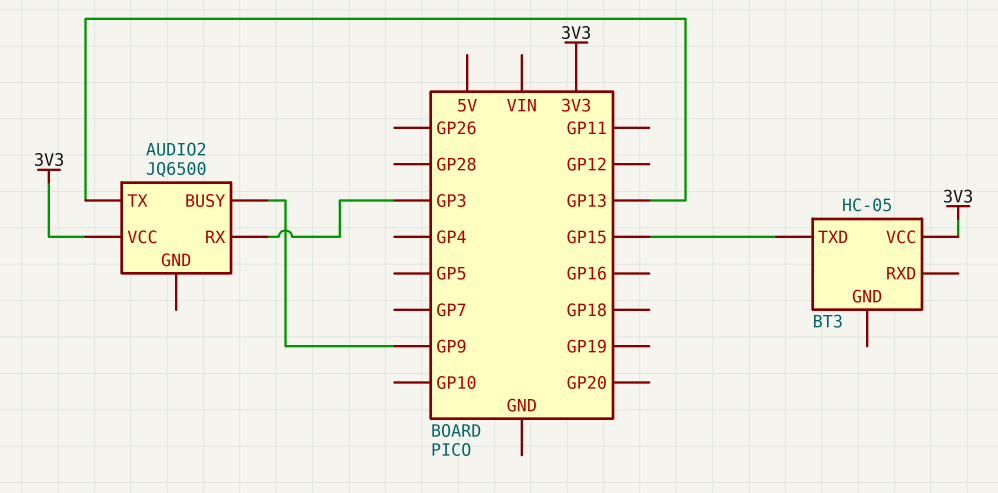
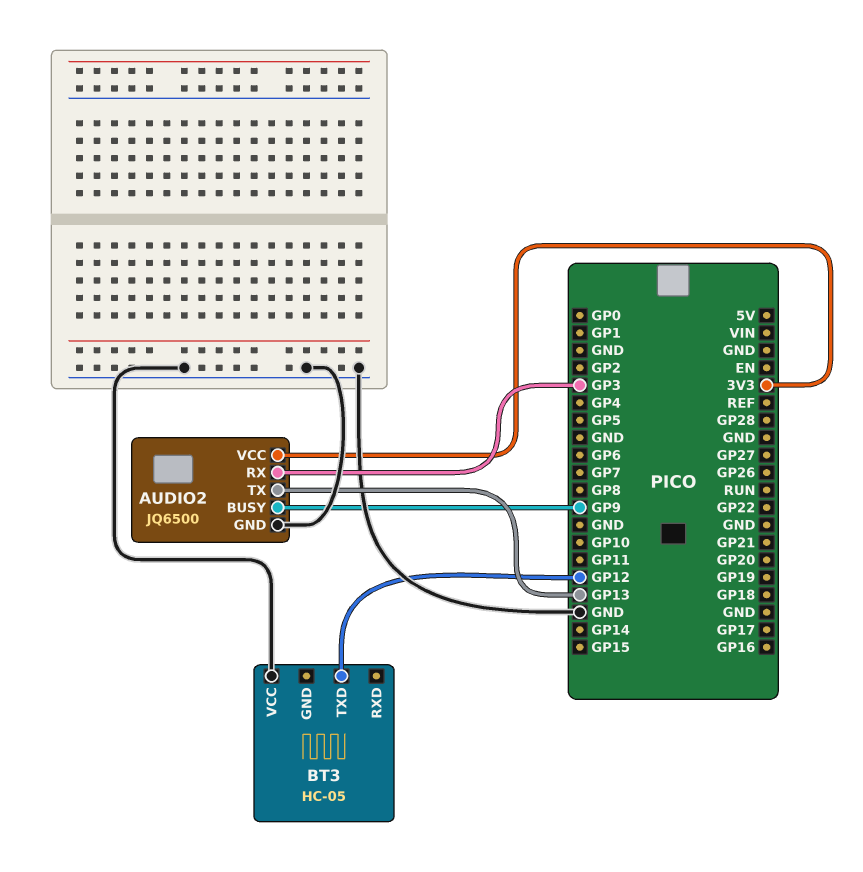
AUDIO2 pin GND: none -> GND
BT3 pin TXD: GP15 -> GP12
BT3 pin VCC: 3V3 -> GND

